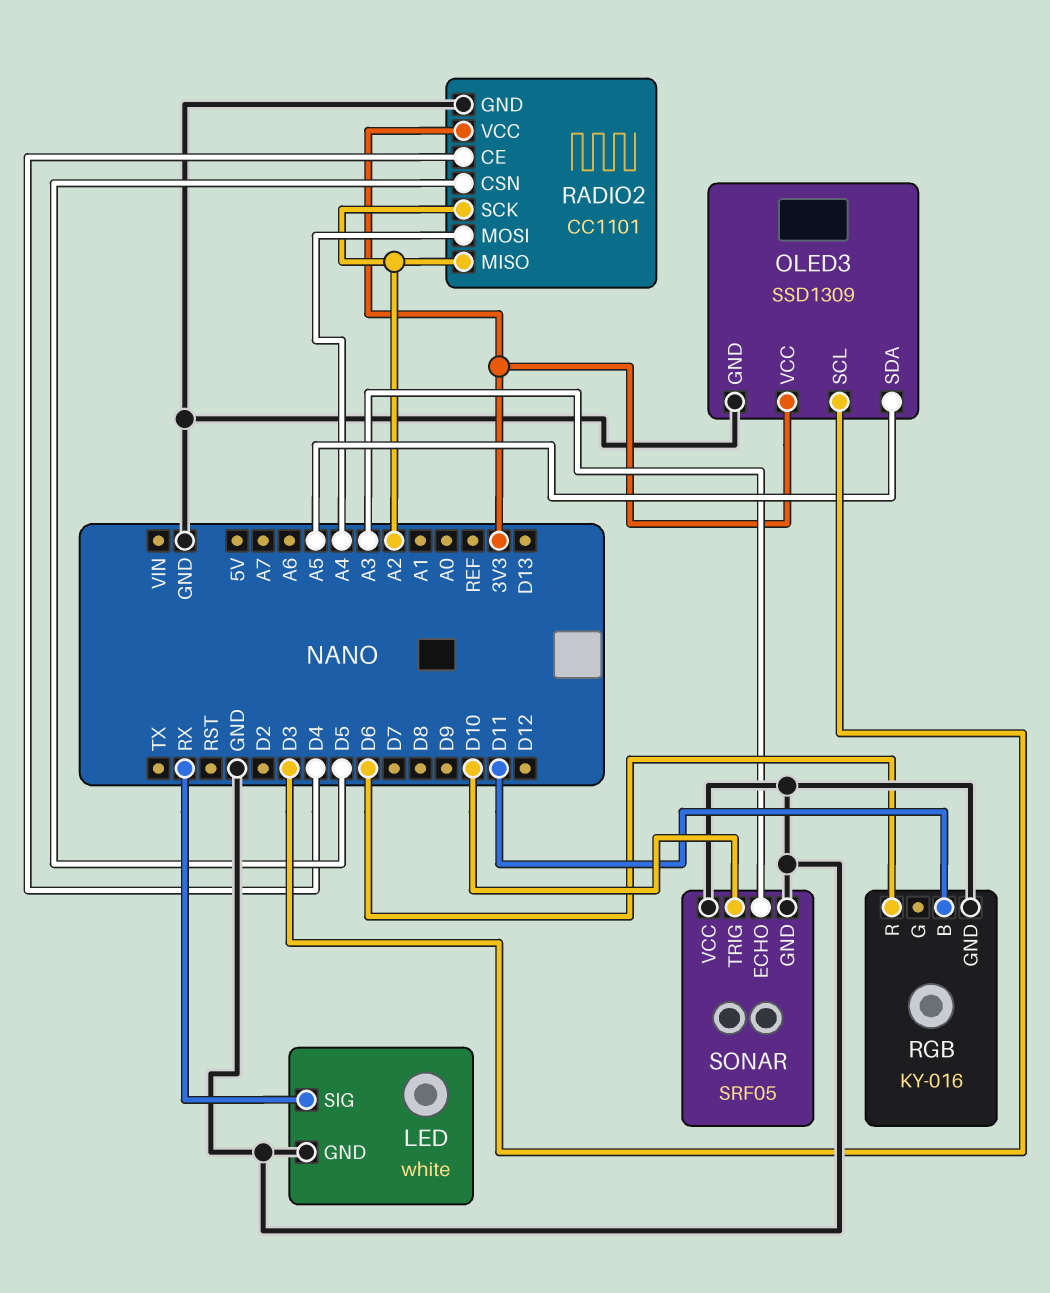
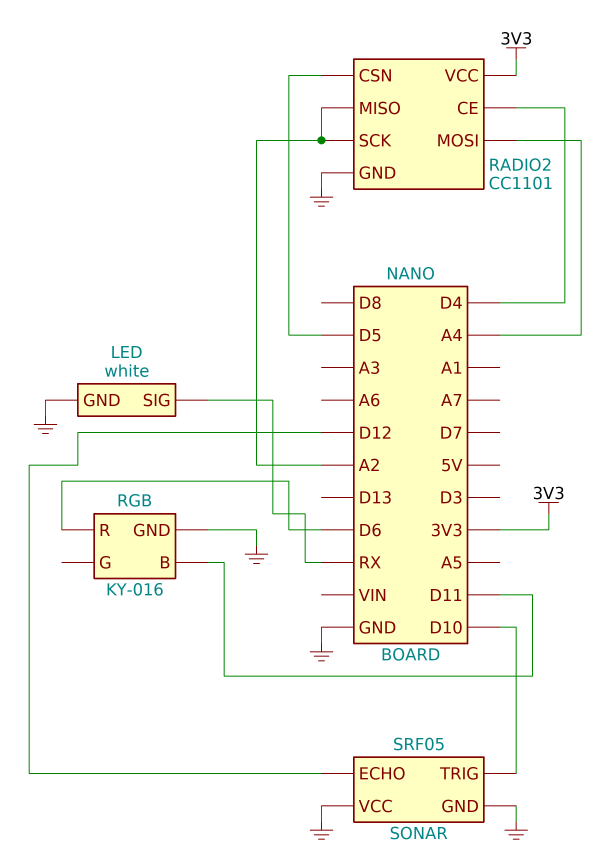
OLED3: SSD1309 -> none
OLED3 pin GND: GND -> none
OLED3 pin SCL: D3 -> none
OLED3 pin SDA: A5 -> none
OLED3 pin VCC: 3V3 -> none
SONAR pin ECHO: A3 -> D12

